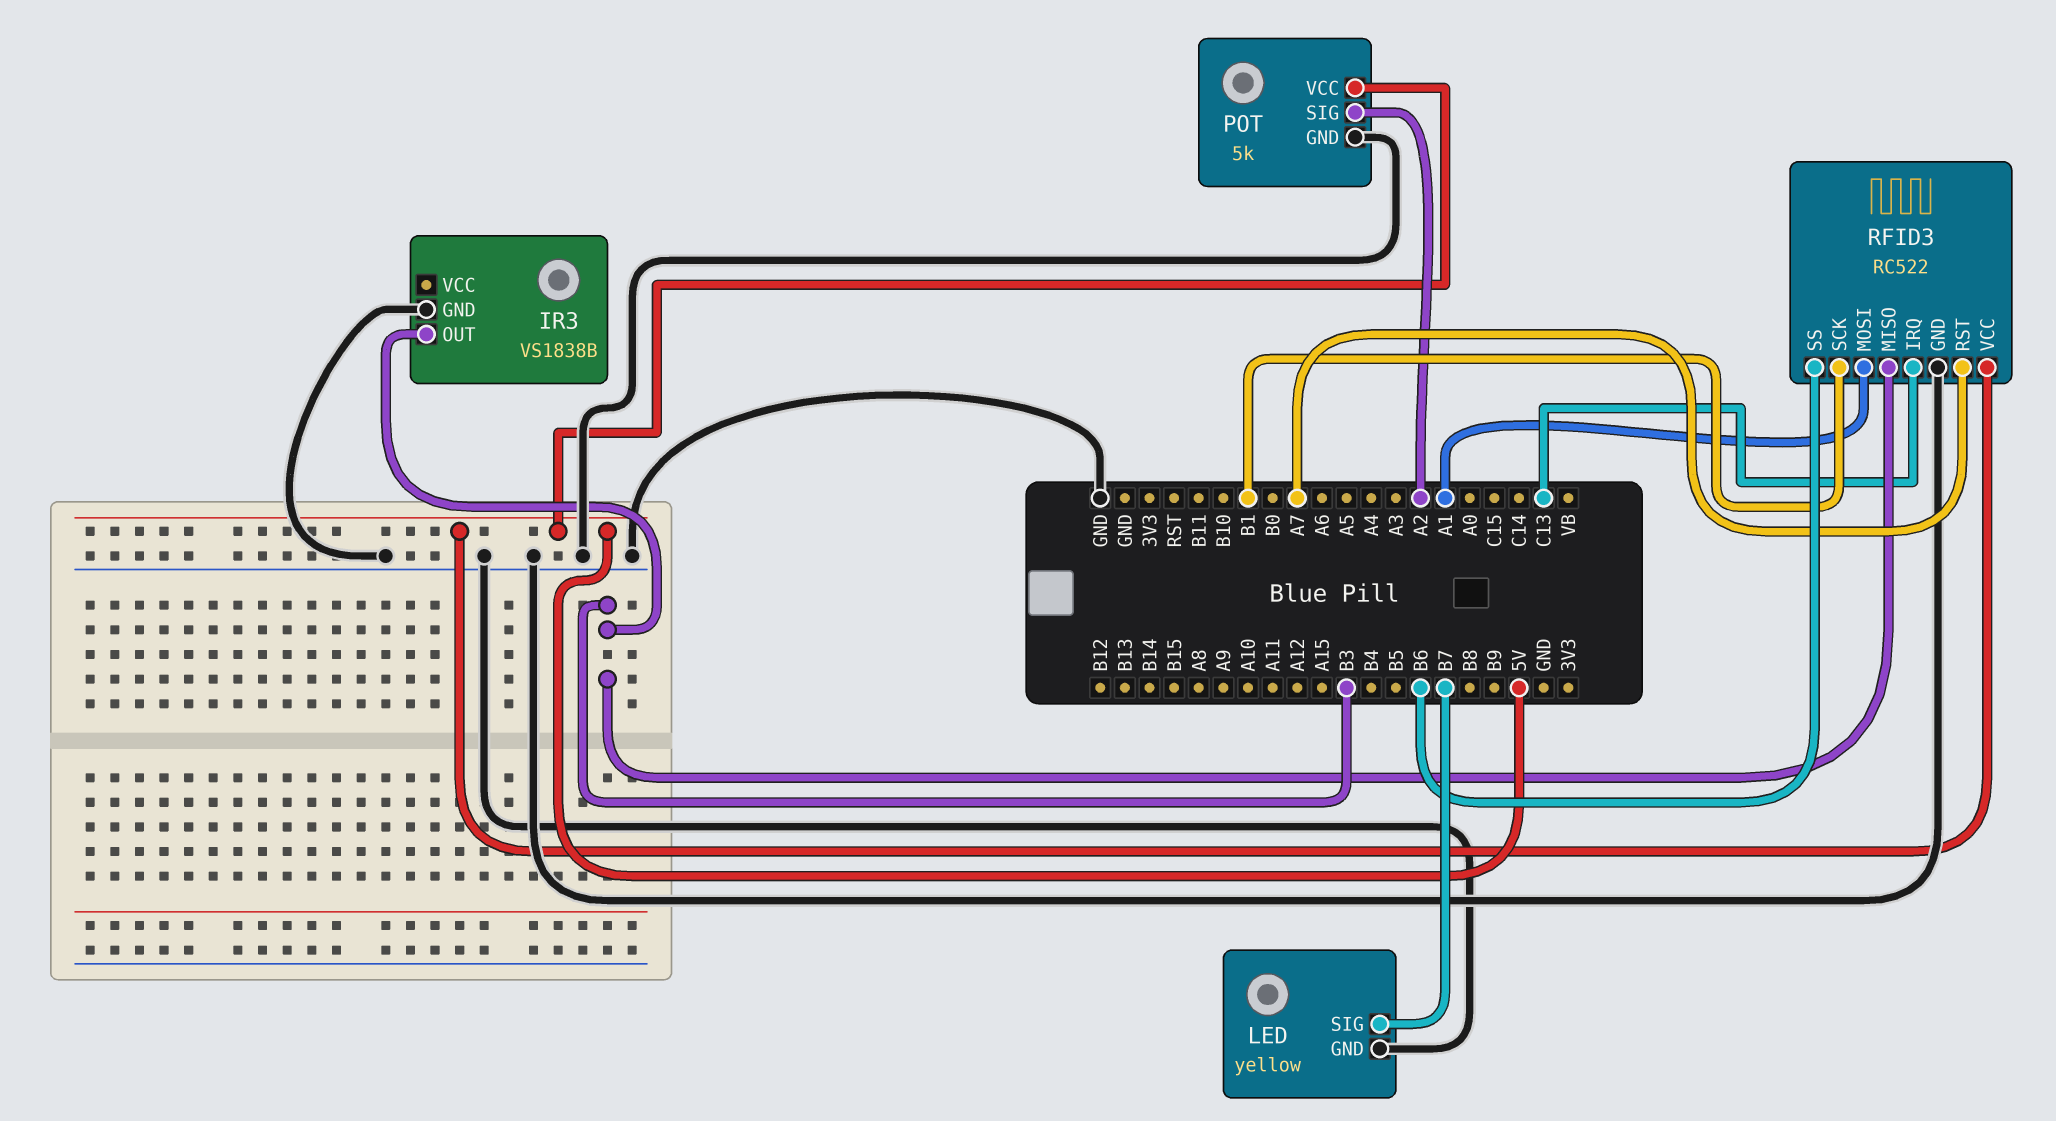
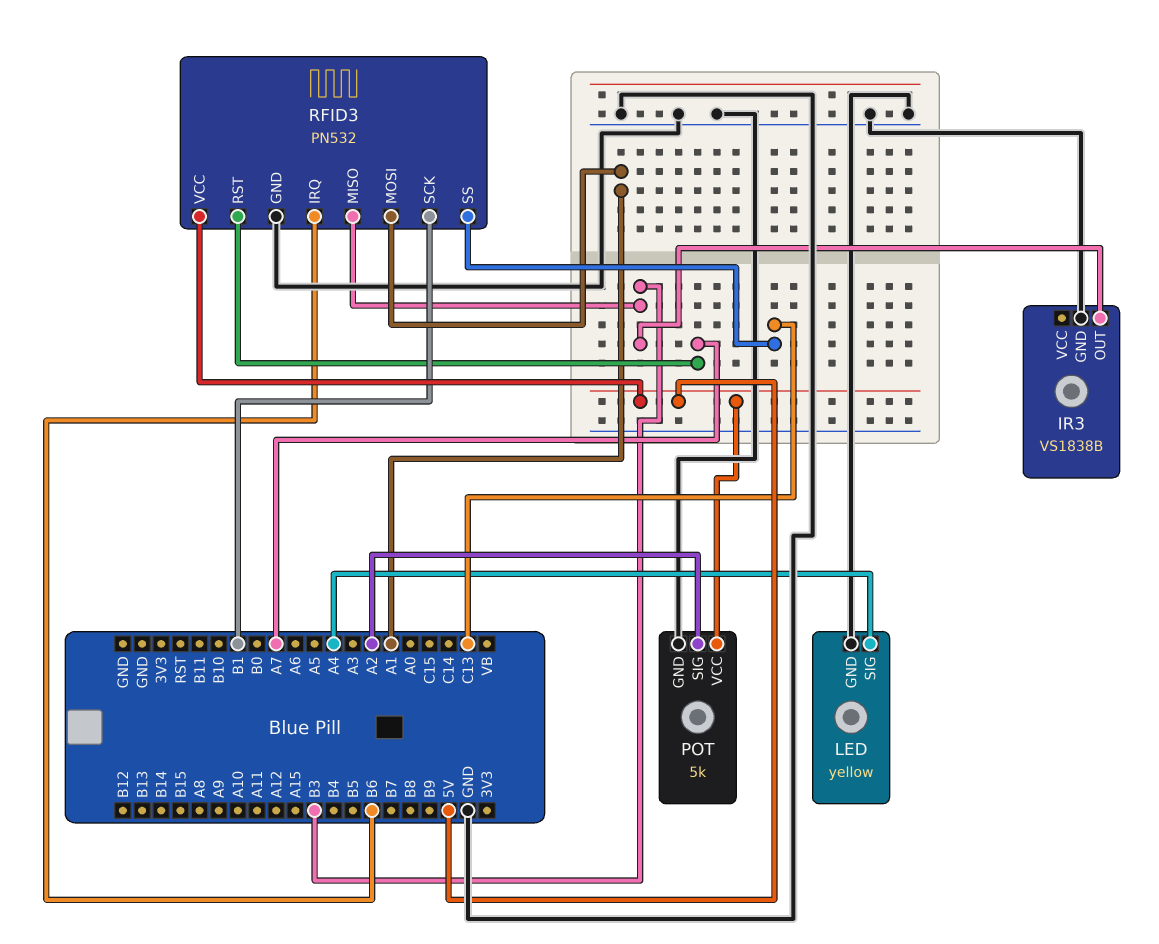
LED pin SIG: B7 -> A4
RFID3: RC522 -> PN532
RFID3 pin IRQ: C13 -> B6
RFID3 pin SS: B6 -> C13

